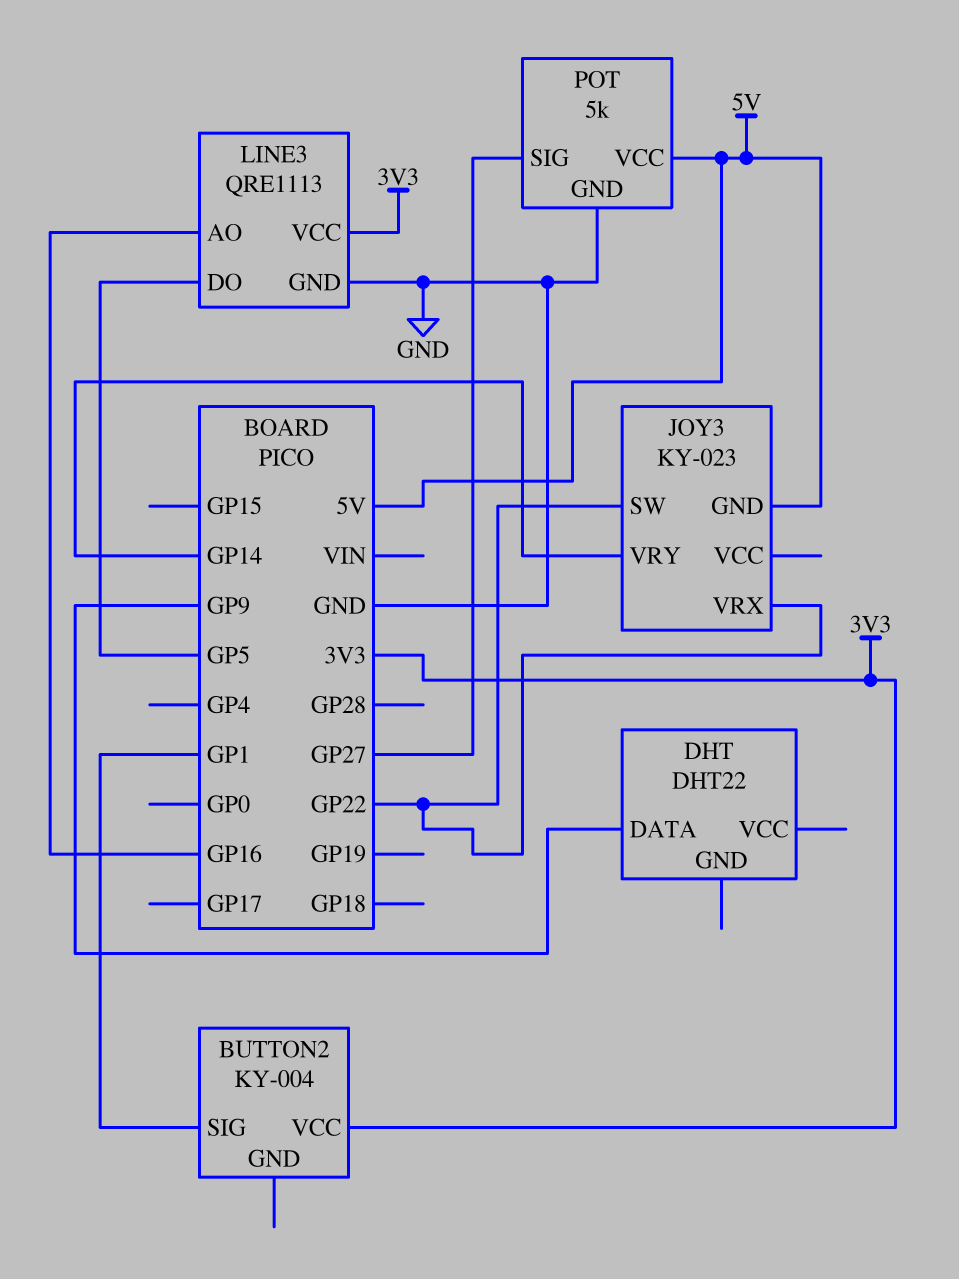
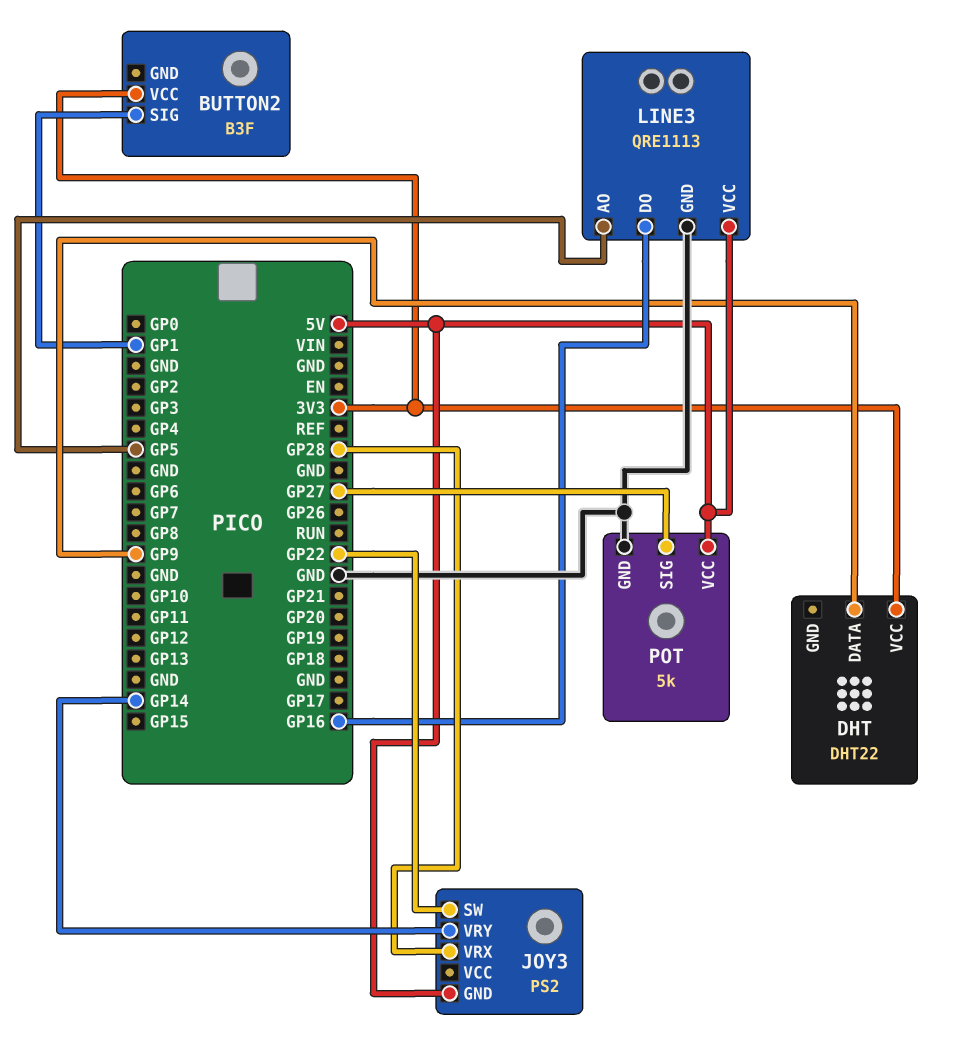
BUTTON2: KY-004 -> B3F
DHT pin VCC: none -> 3V3
JOY3: KY-023 -> PS2
JOY3 pin VRX: GP22 -> GP28
LINE3 pin AO: GP16 -> GP5
LINE3 pin DO: GP5 -> GP16
LINE3 pin VCC: 3V3 -> 5V

